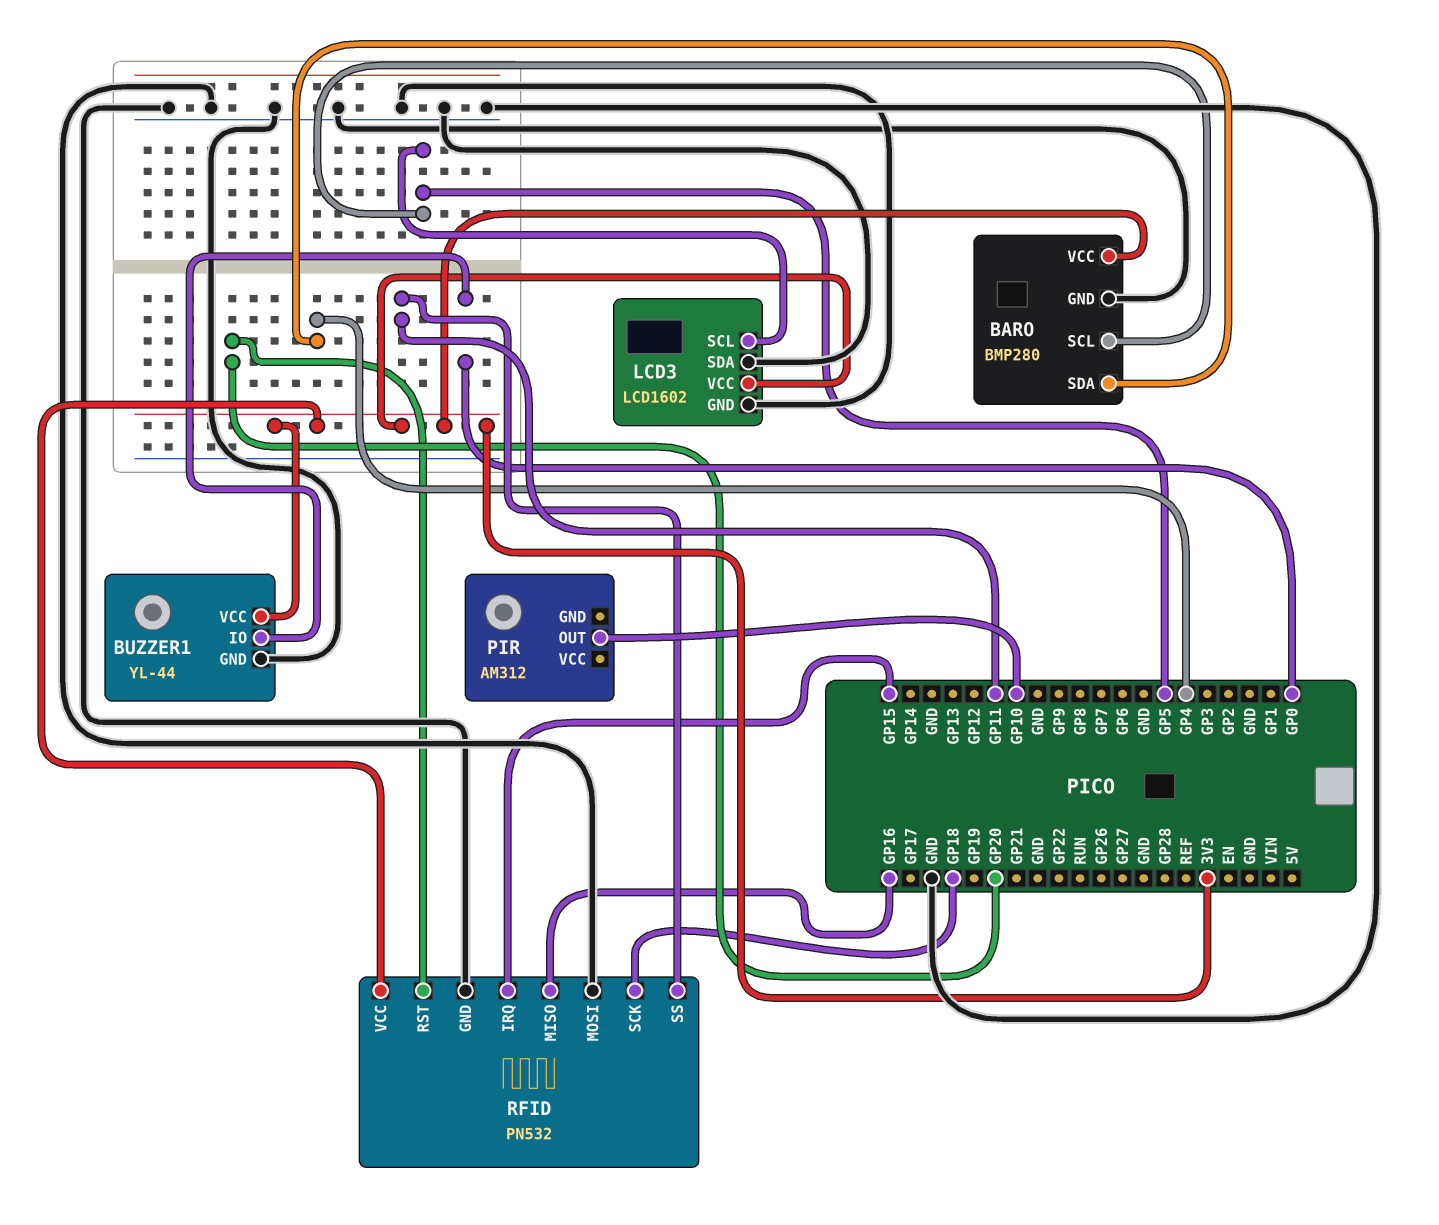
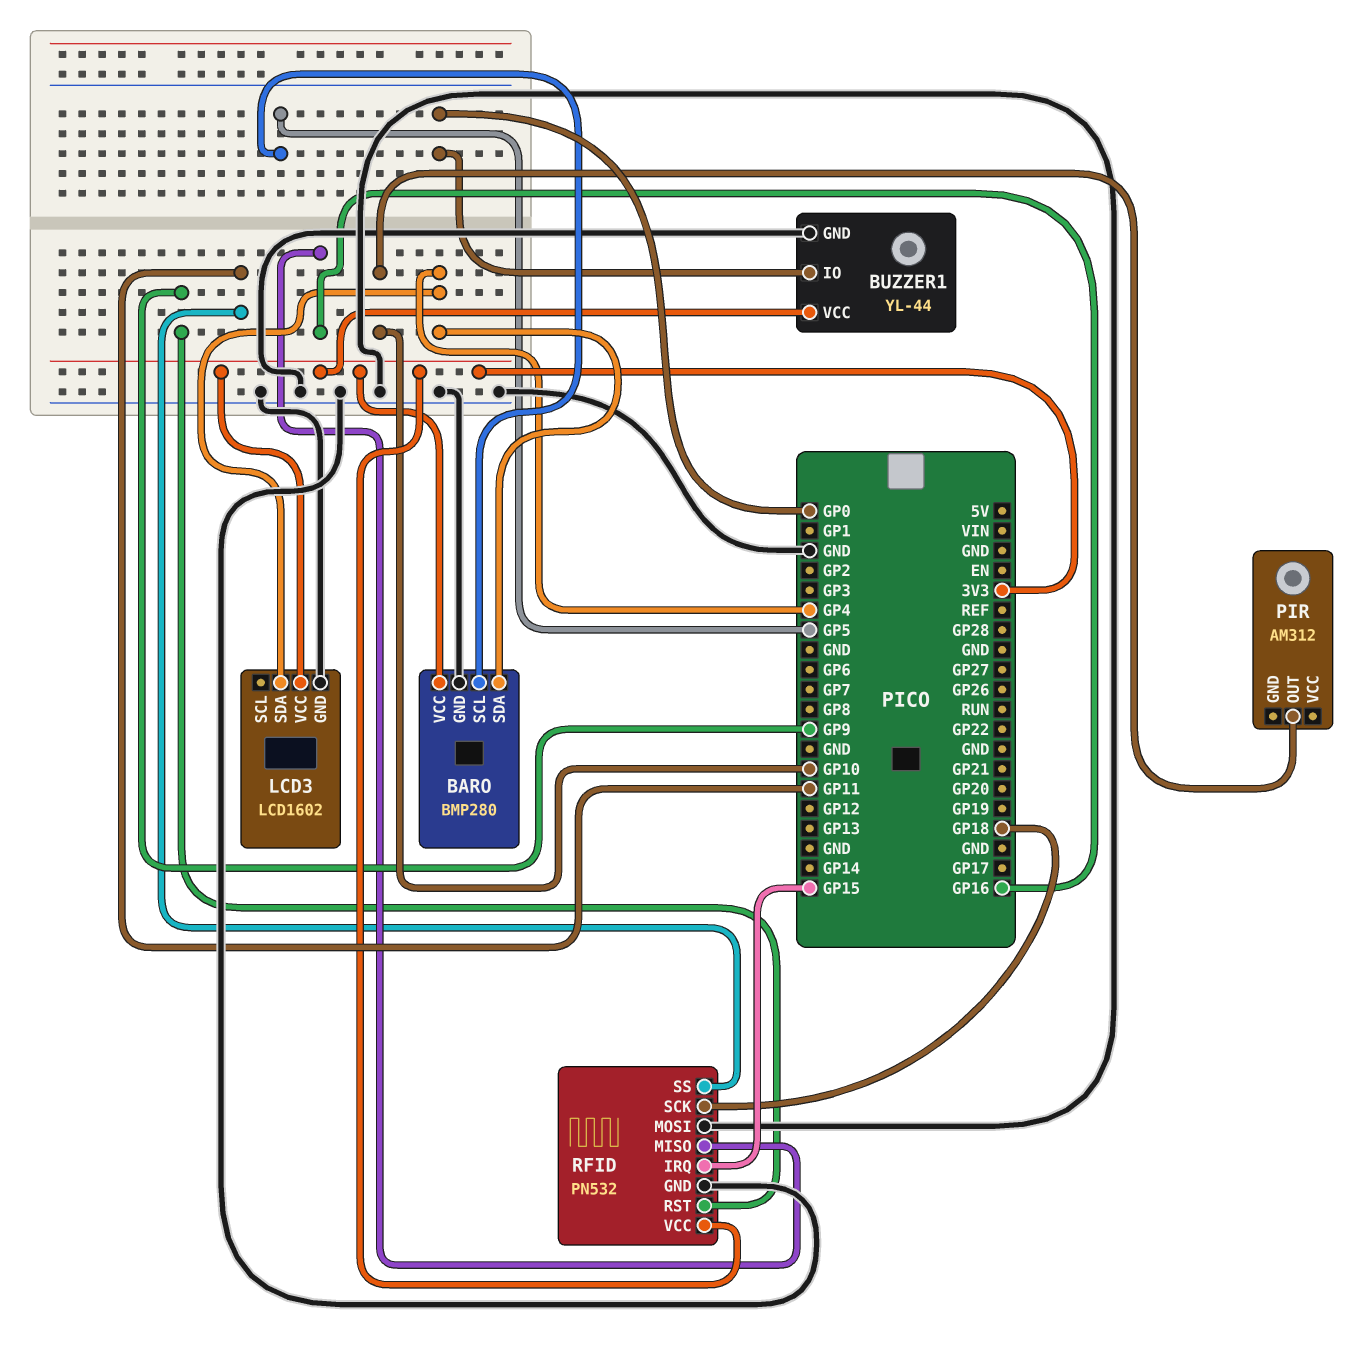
LCD3 pin SCL: GP5 -> none
LCD3 pin SDA: GND -> GP4
RFID pin RST: GP20 -> GP9

